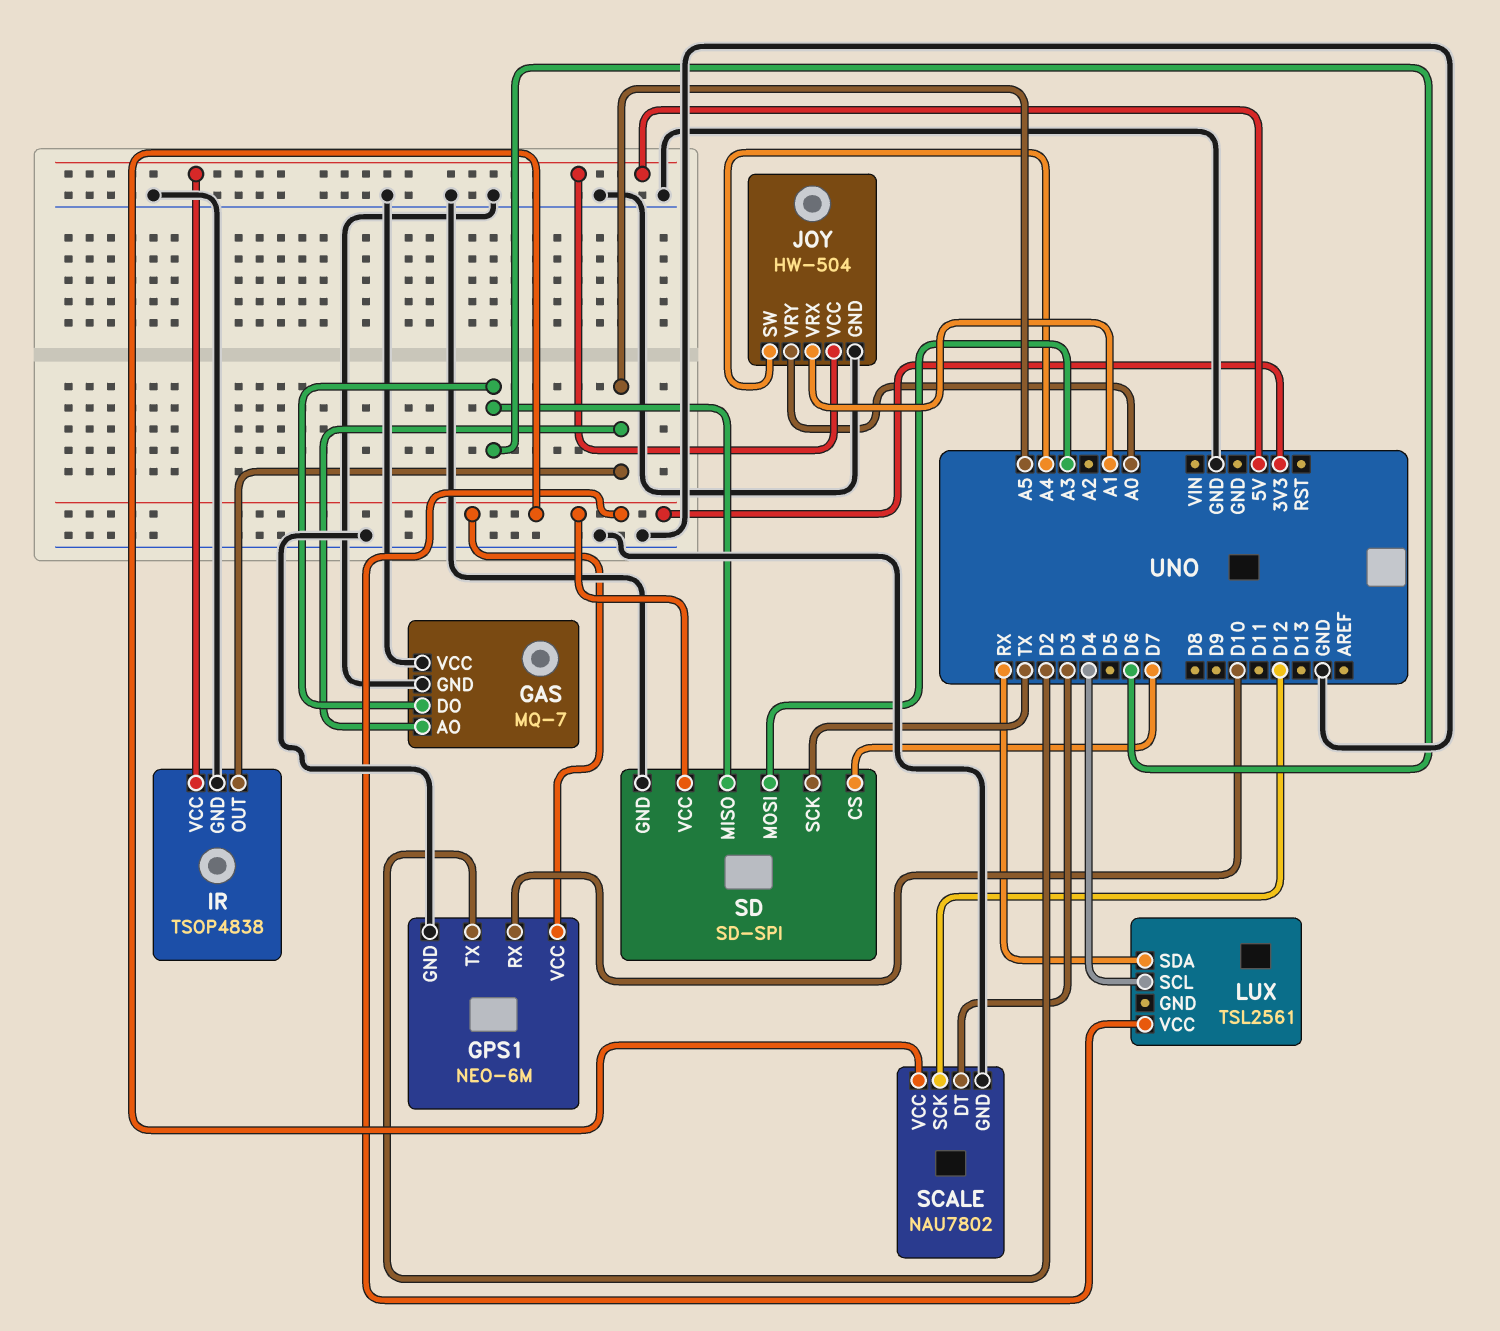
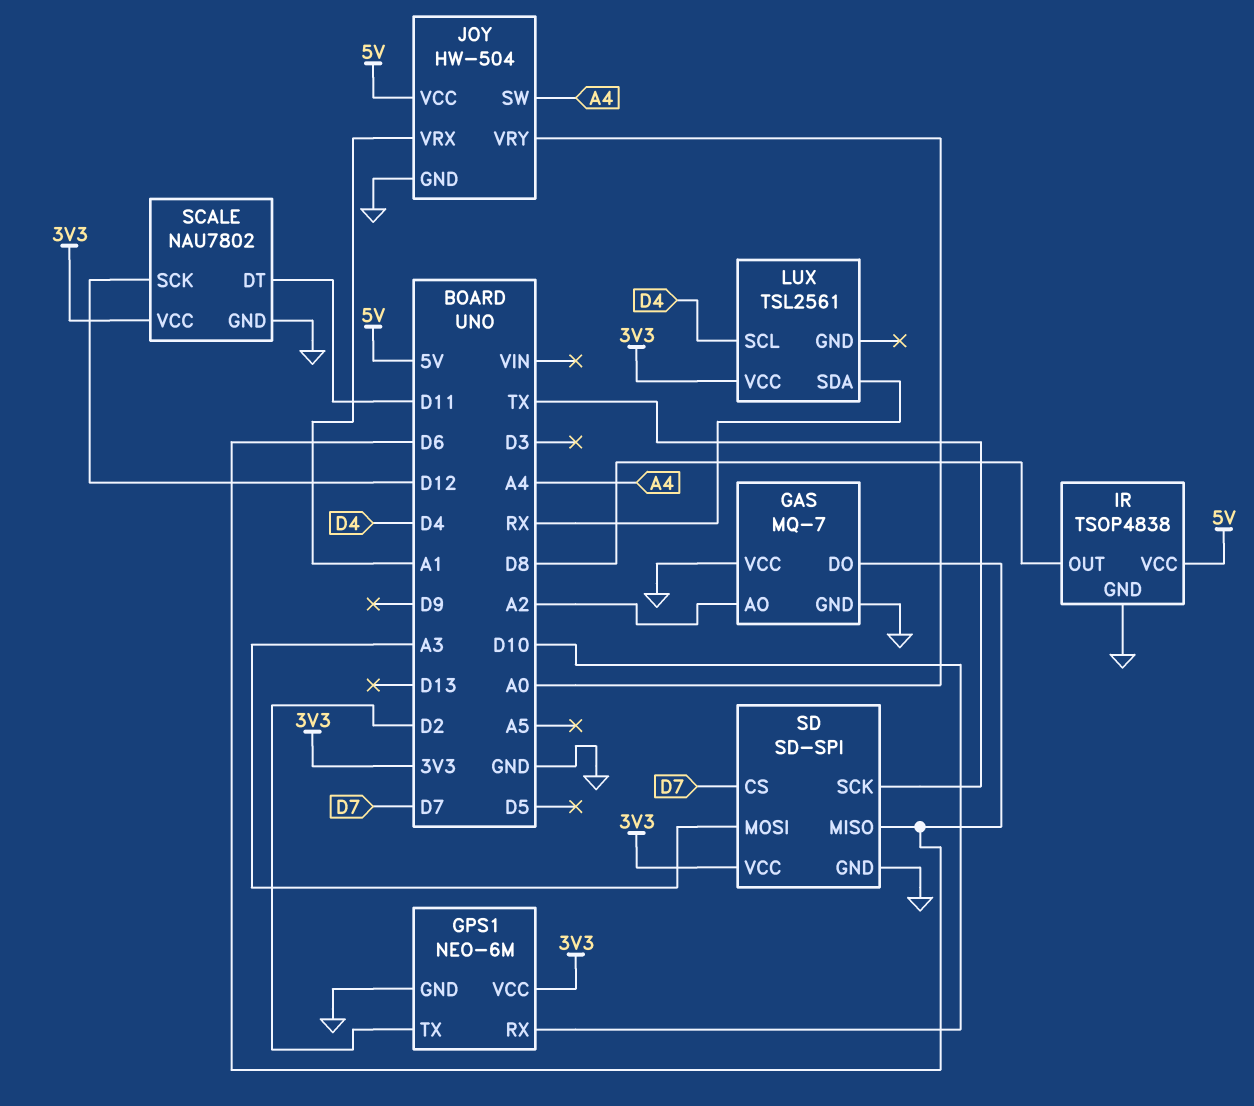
GAS pin AO: A5 -> A2
IR pin OUT: A5 -> D8
SCALE pin DT: D3 -> D11

